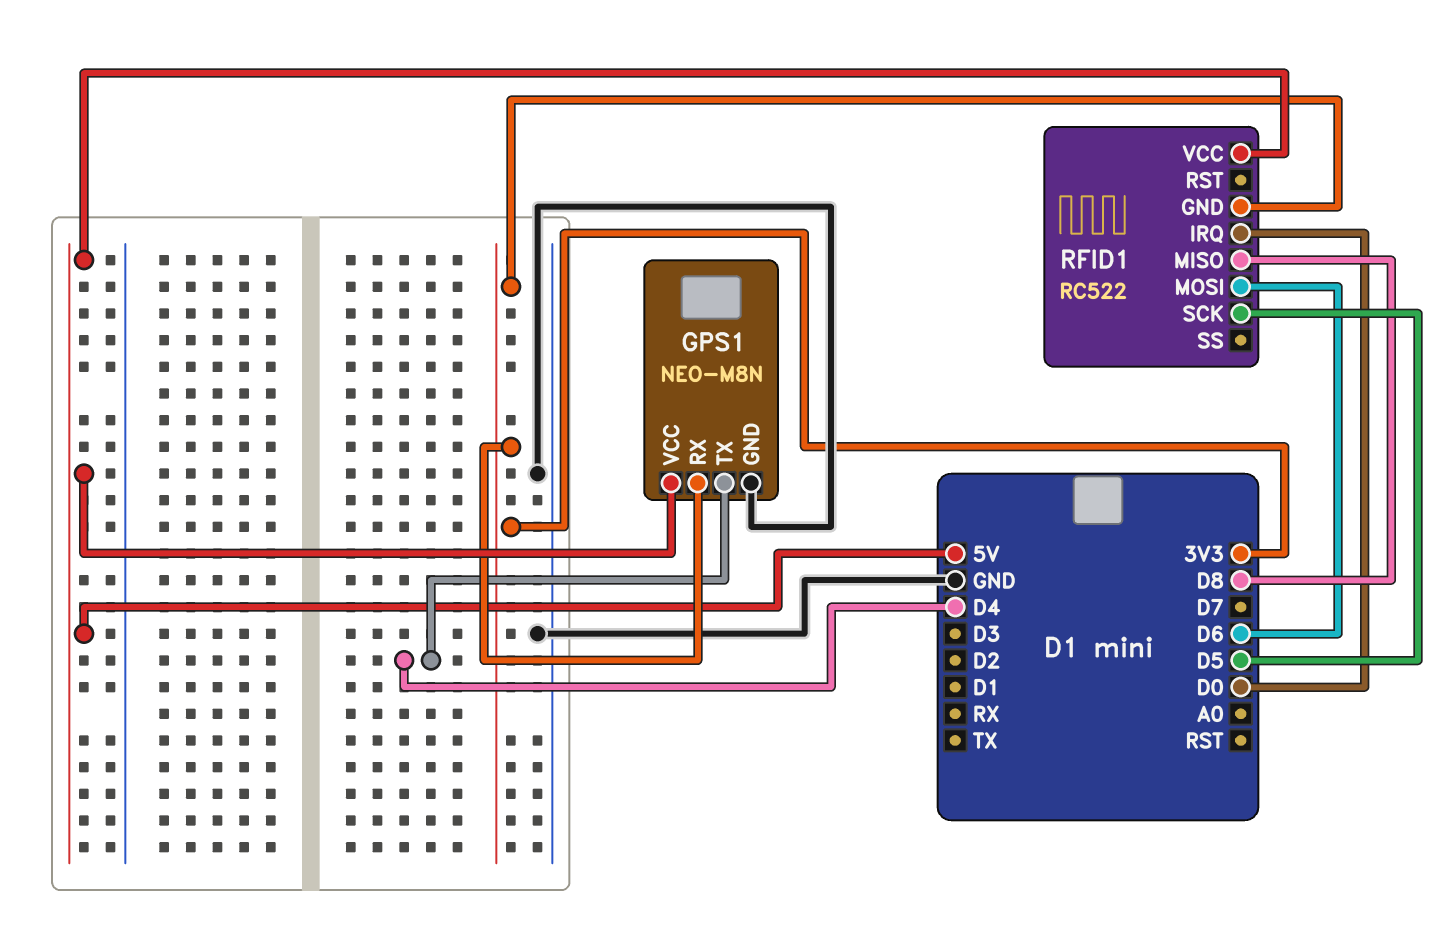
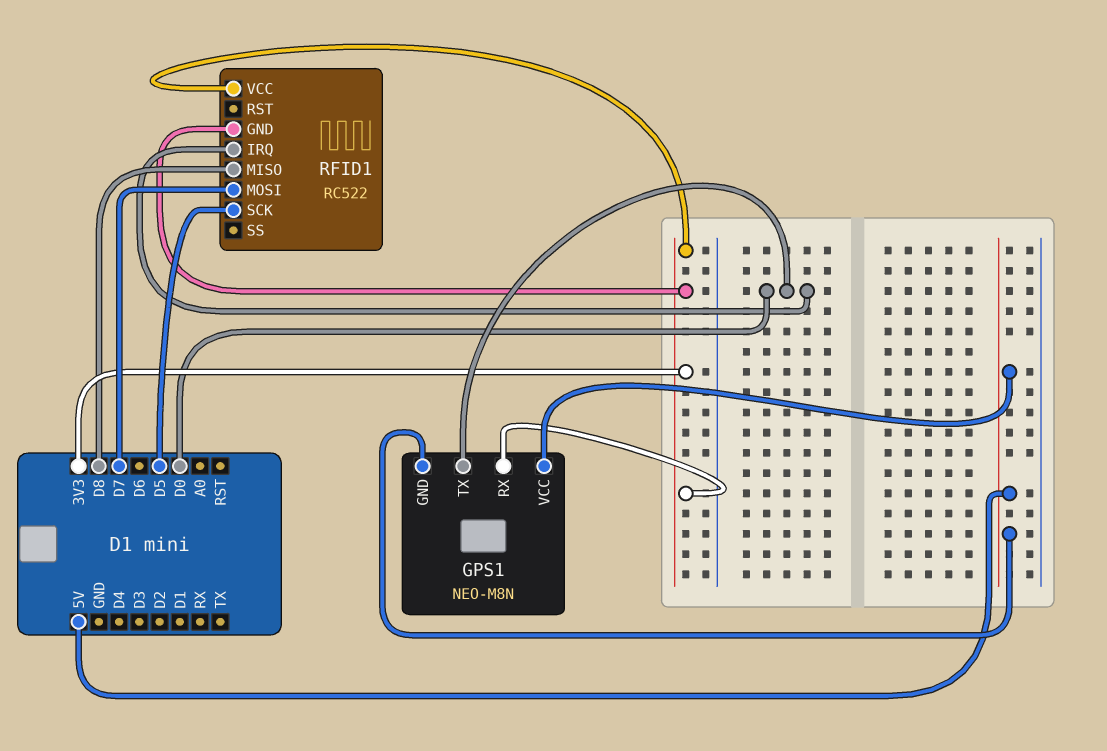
GPS1 pin GND: GND -> 5V
GPS1 pin TX: D4 -> D0
RFID1 pin MOSI: D6 -> D7
RFID1 pin VCC: 5V -> 3V3

